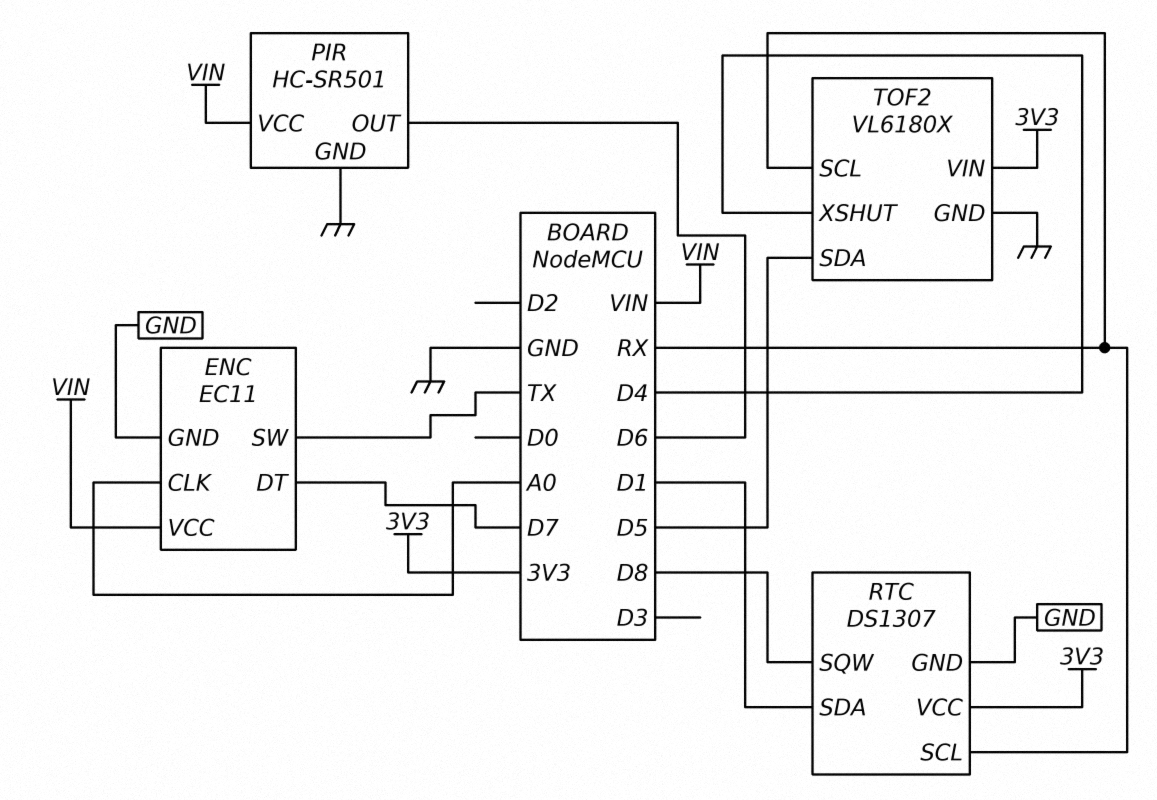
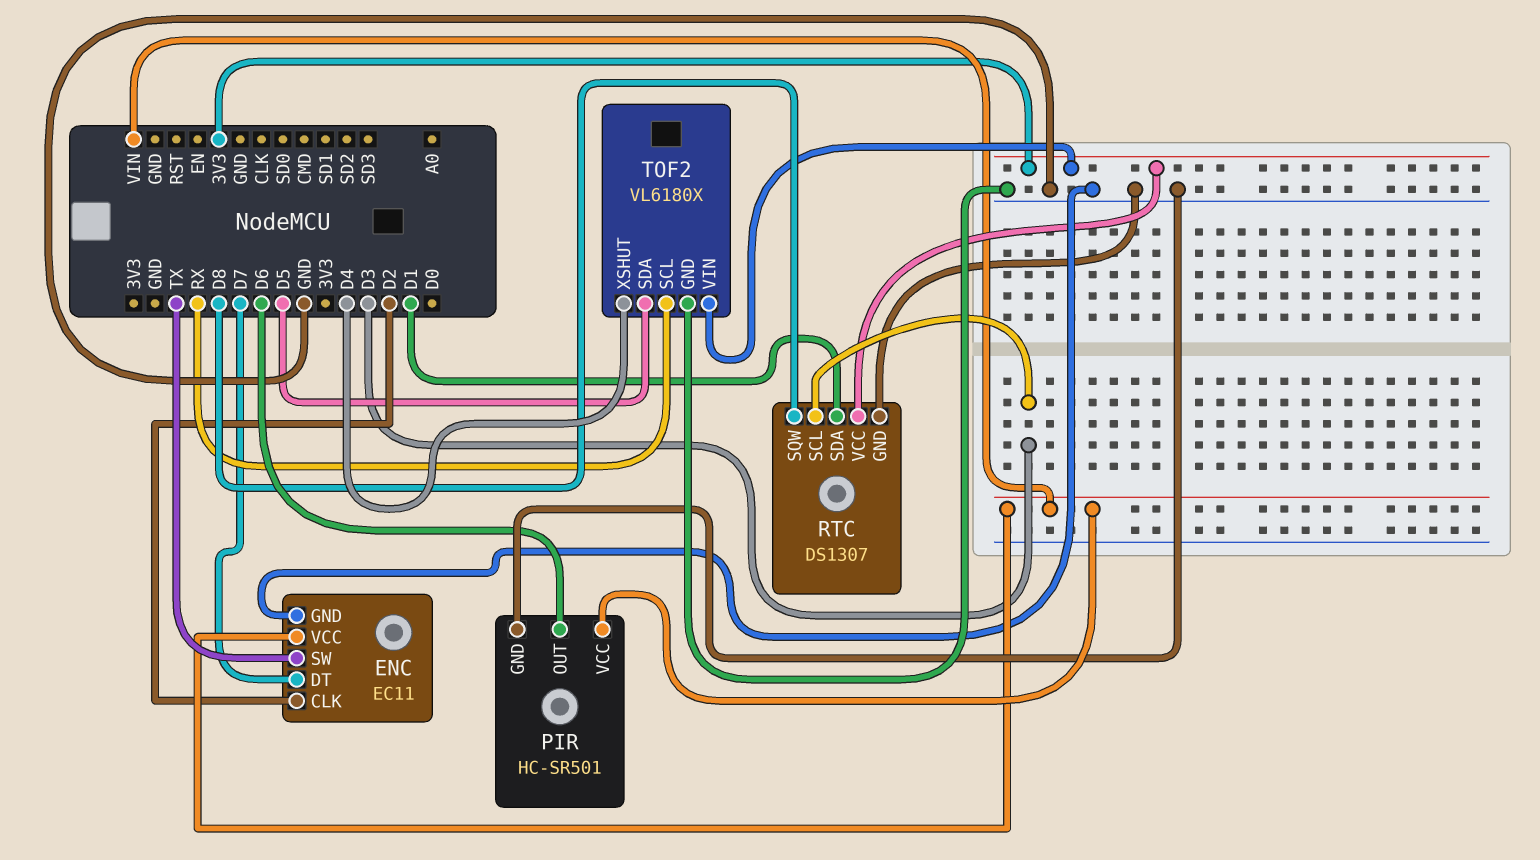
ENC pin CLK: A0 -> D2
RTC pin SCL: RX -> D3

